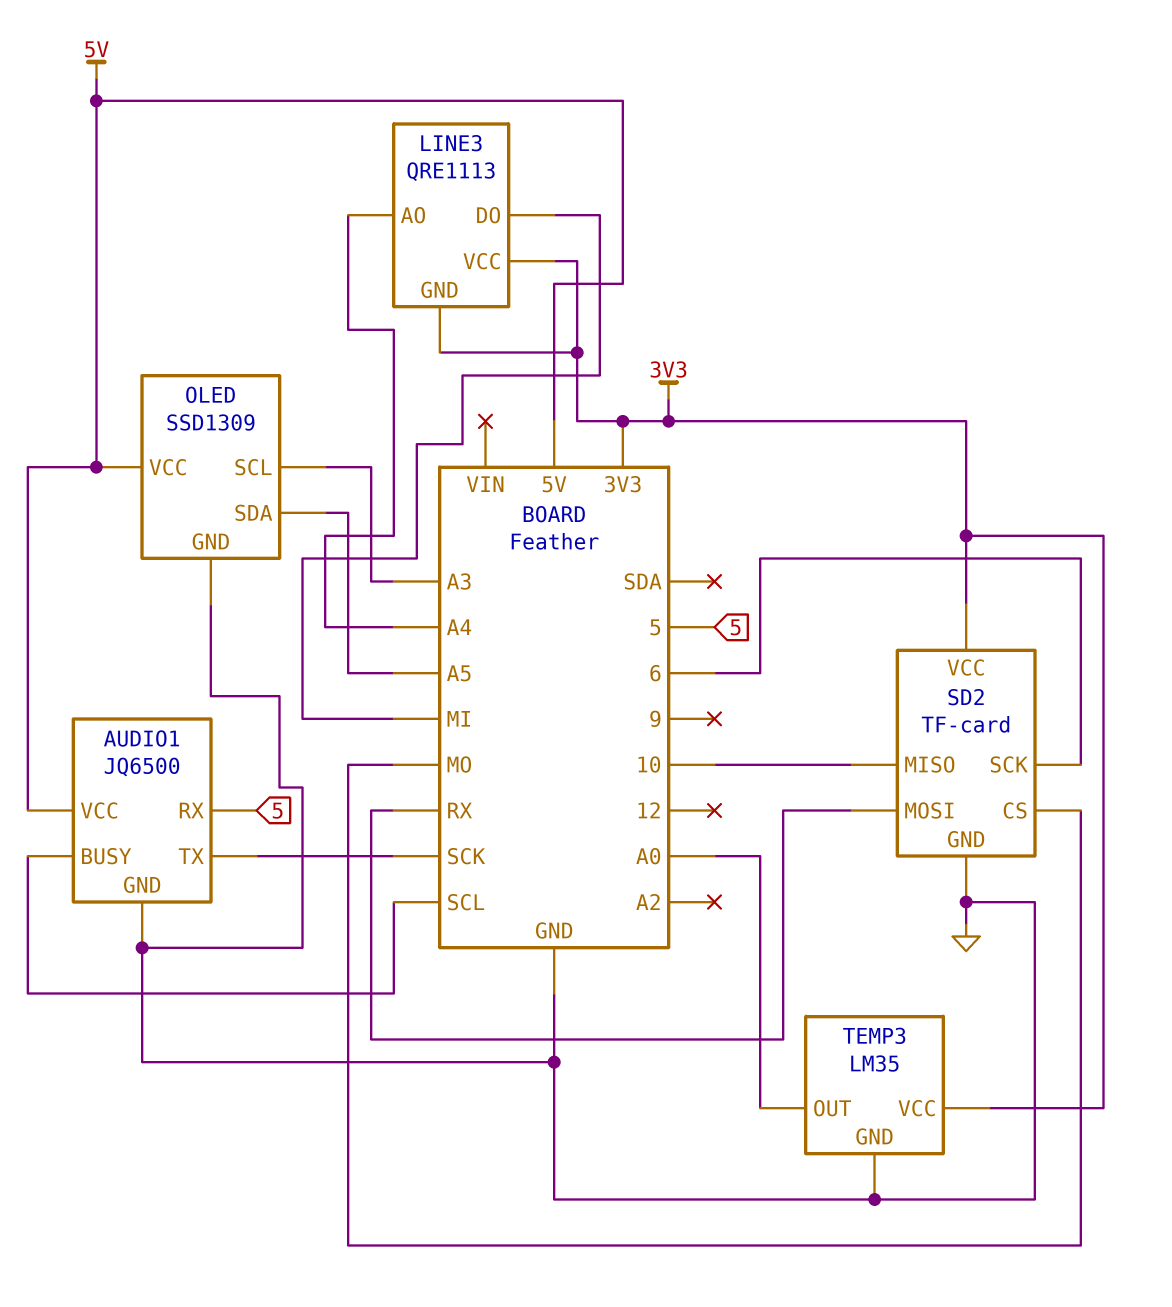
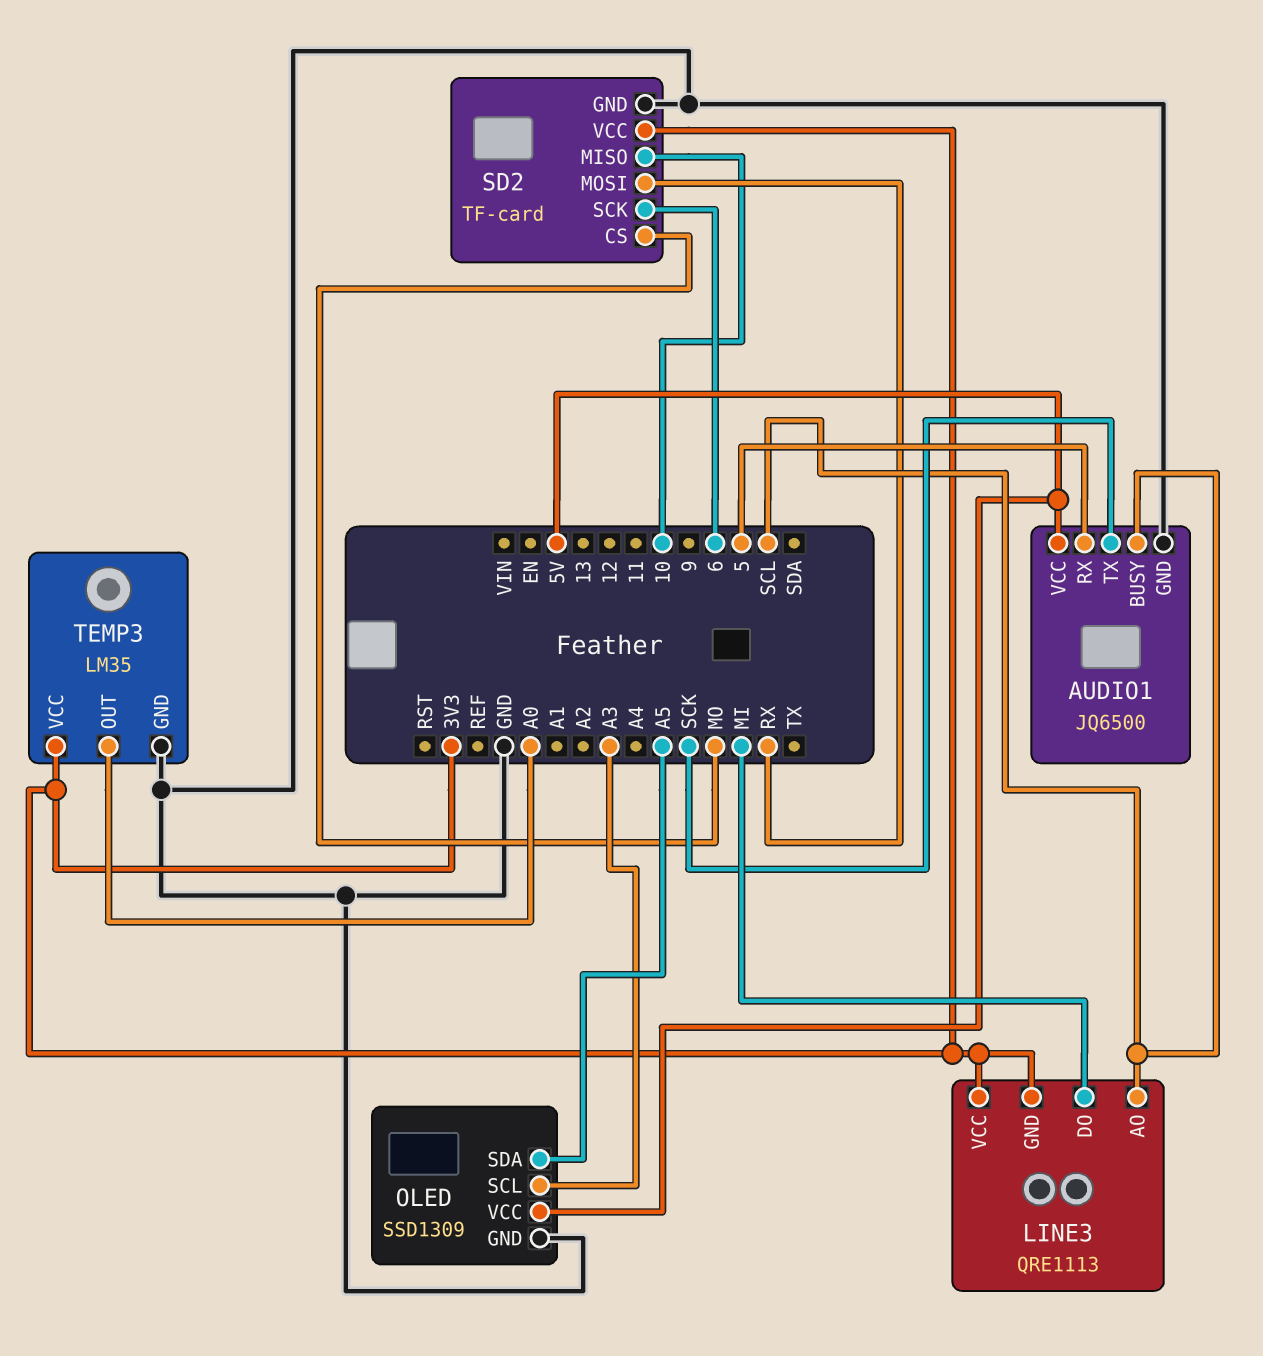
LINE3 pin AO: A4 -> SCL

